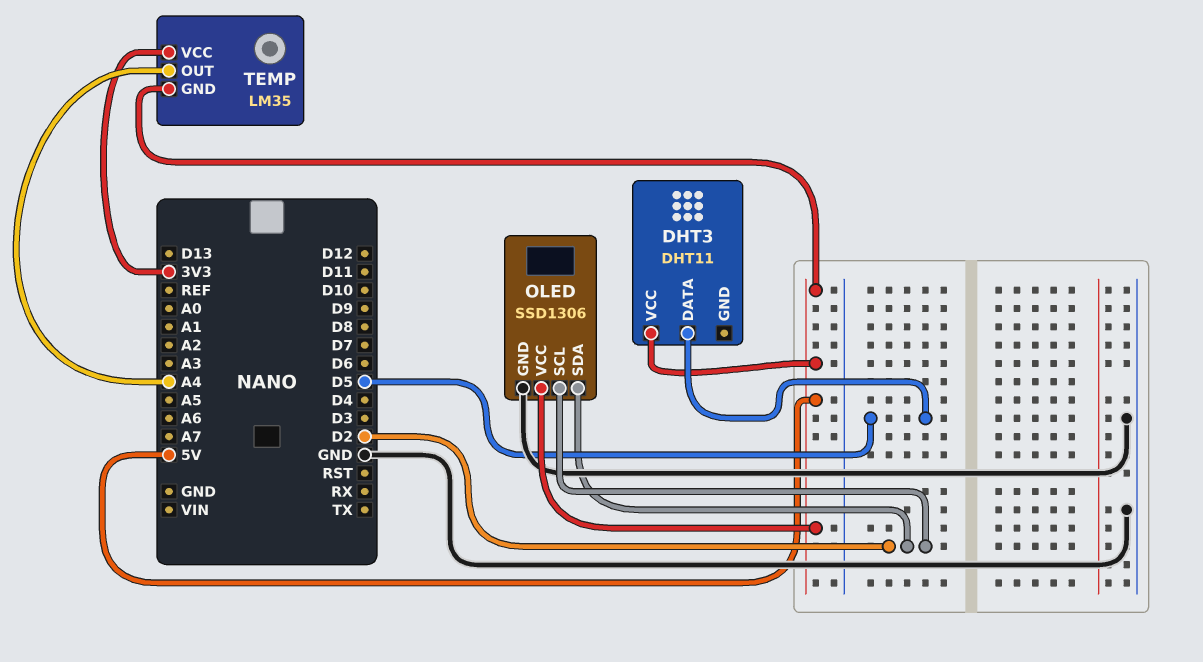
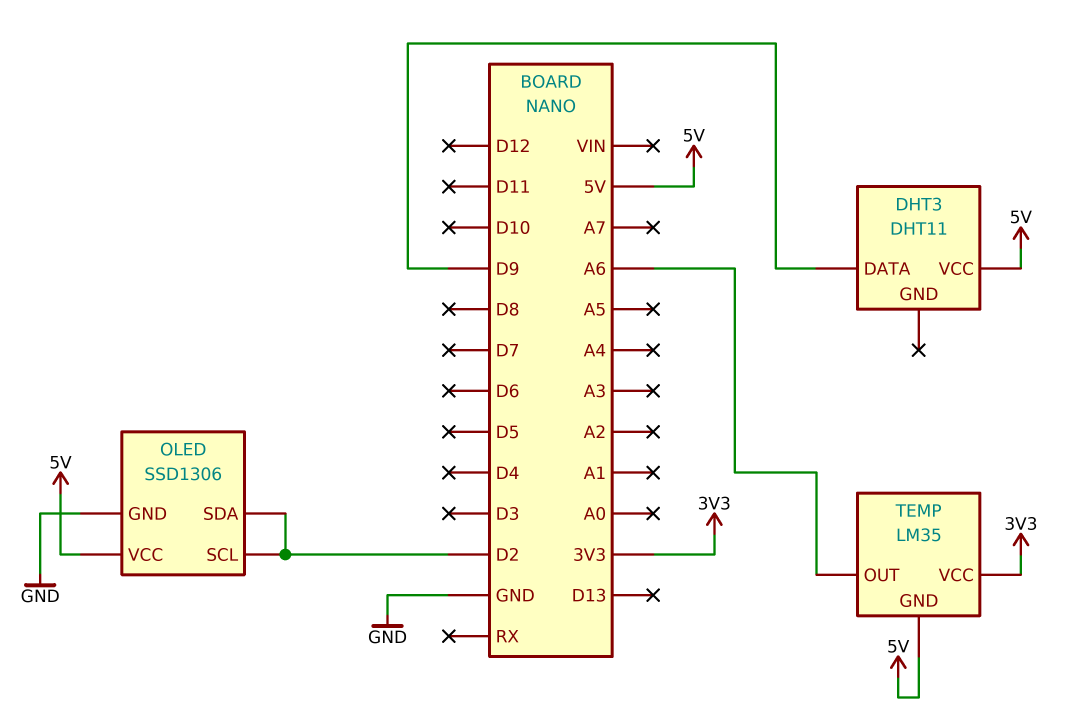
DHT3 pin DATA: D5 -> D9
TEMP pin OUT: A4 -> A6

